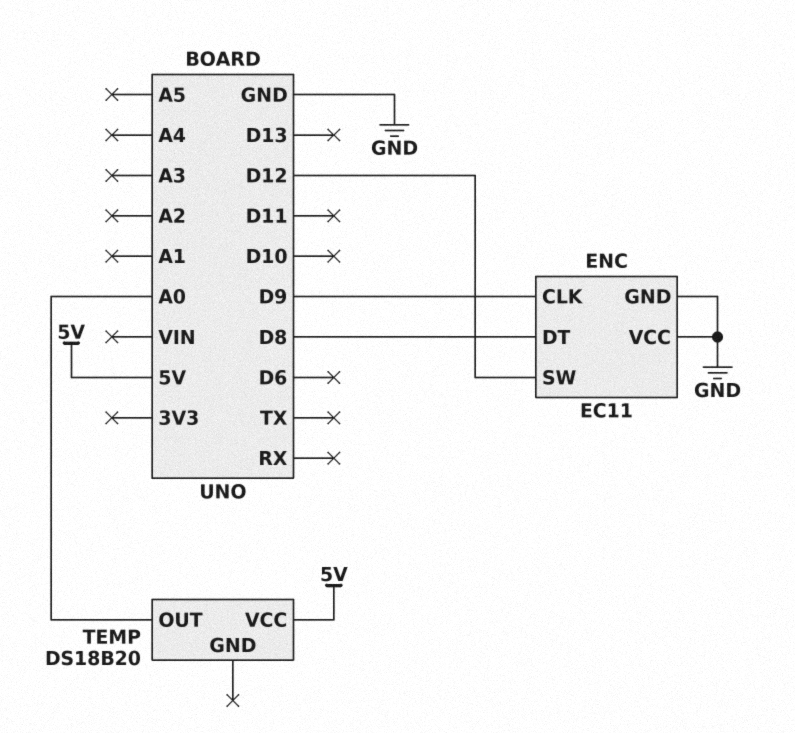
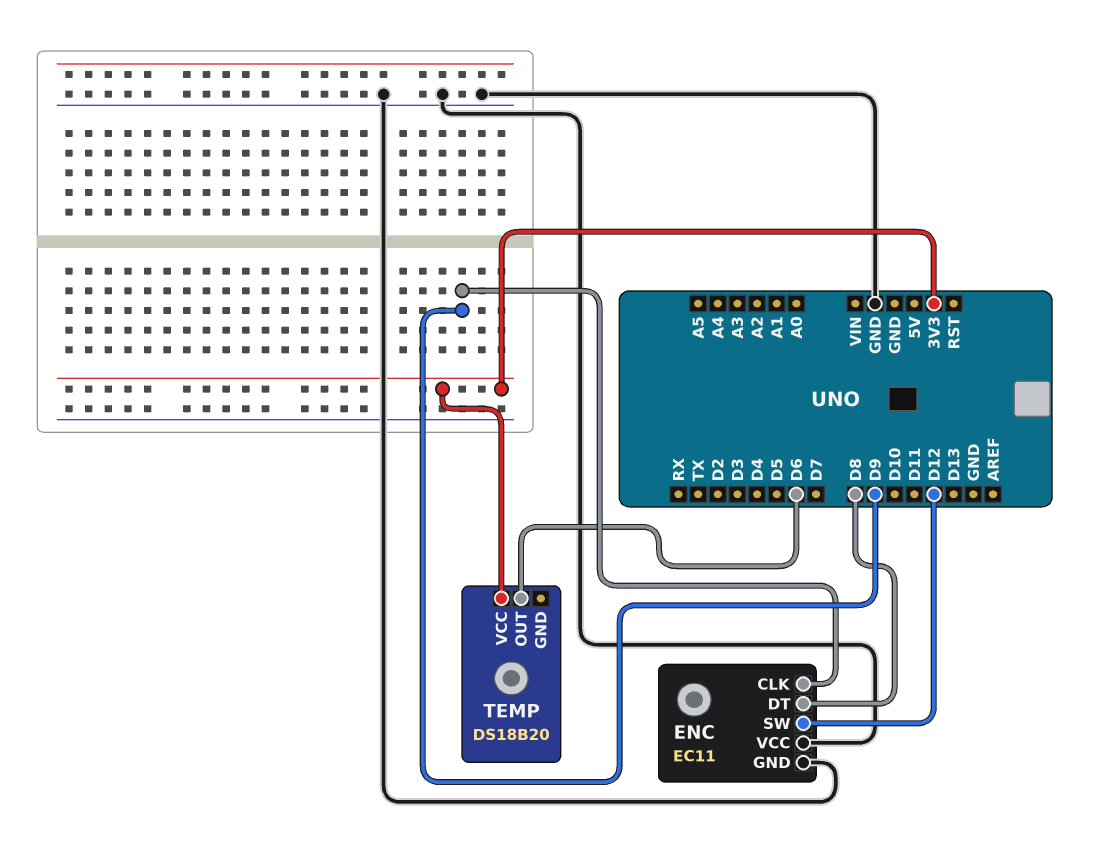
TEMP pin OUT: A0 -> D6
TEMP pin VCC: 5V -> 3V3

